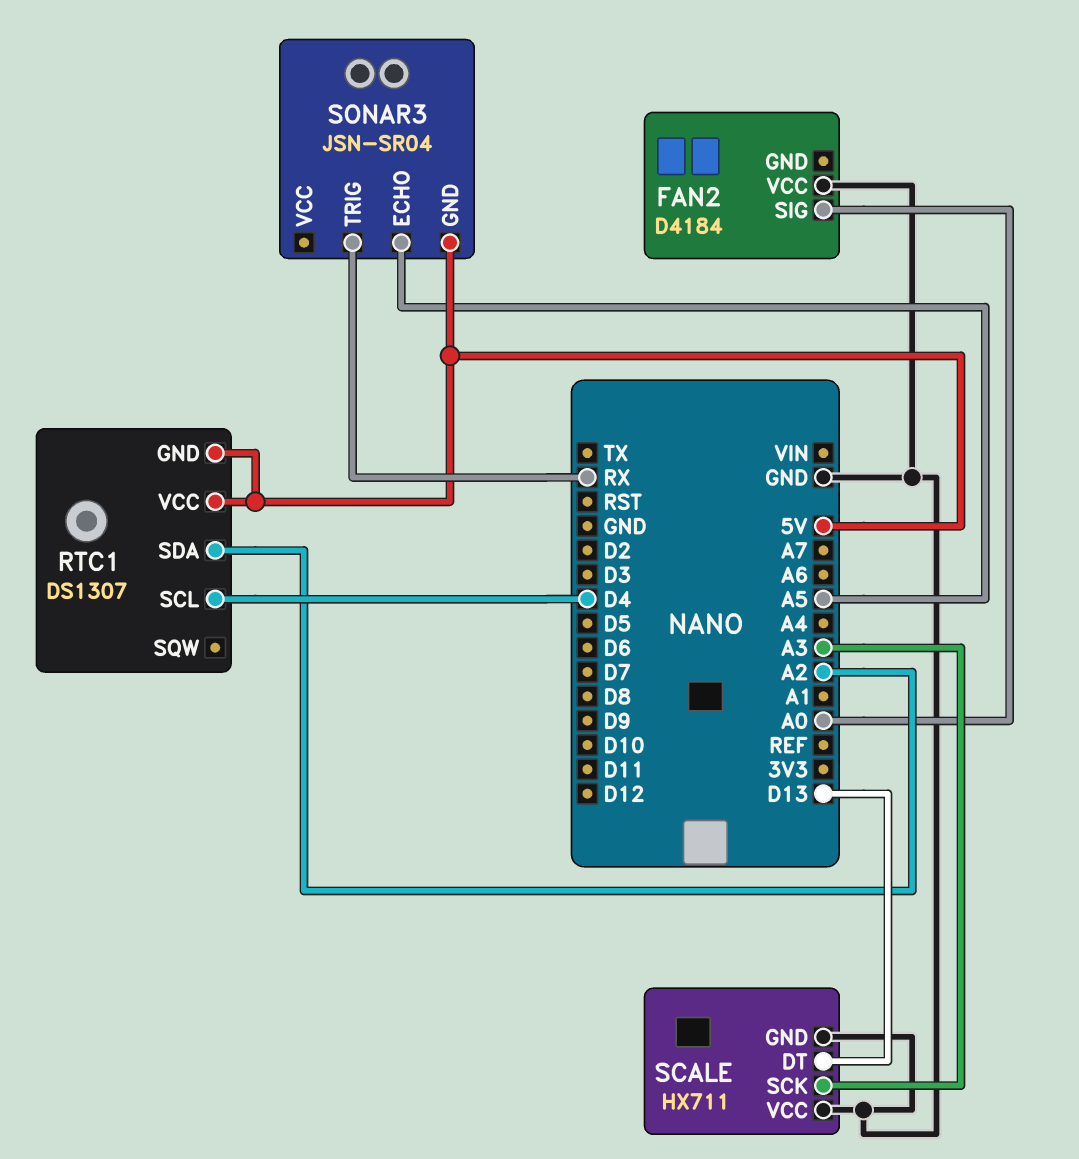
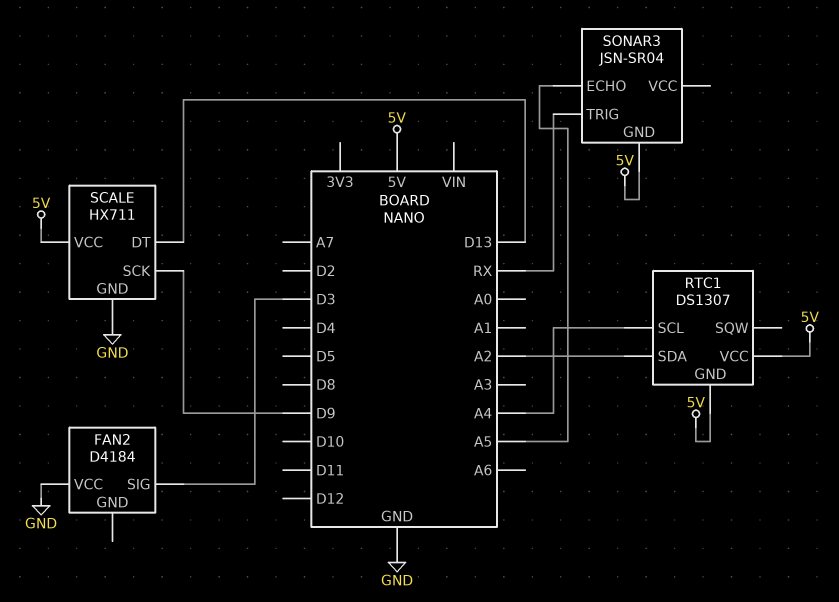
FAN2 pin SIG: A0 -> D3
RTC1 pin SCL: D4 -> A4
SCALE pin SCK: A3 -> D9
SCALE pin VCC: GND -> 5V

